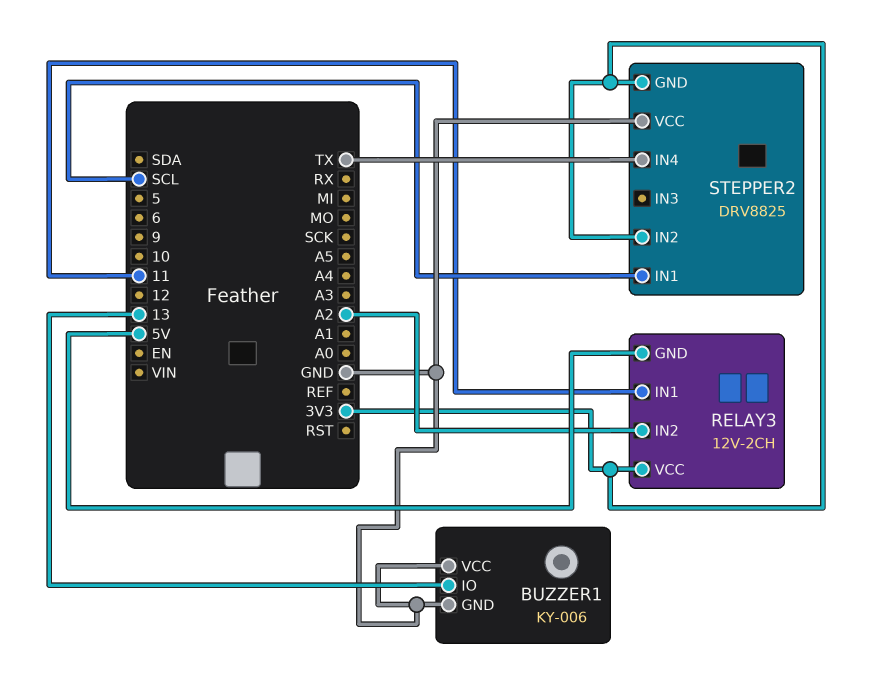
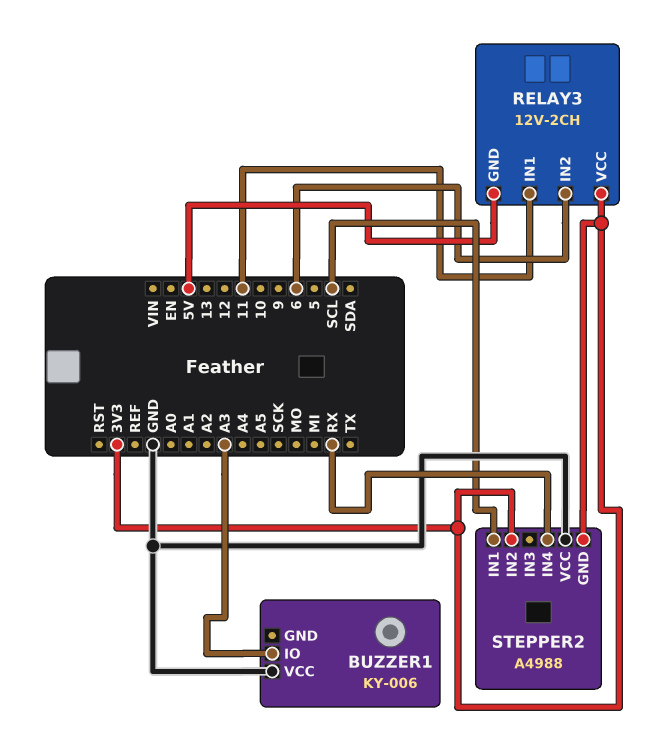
BUZZER1 pin GND: GND -> none
BUZZER1 pin IO: 13 -> A3
RELAY3 pin IN2: A2 -> 6
STEPPER2: DRV8825 -> A4988
STEPPER2 pin IN4: TX -> RX

